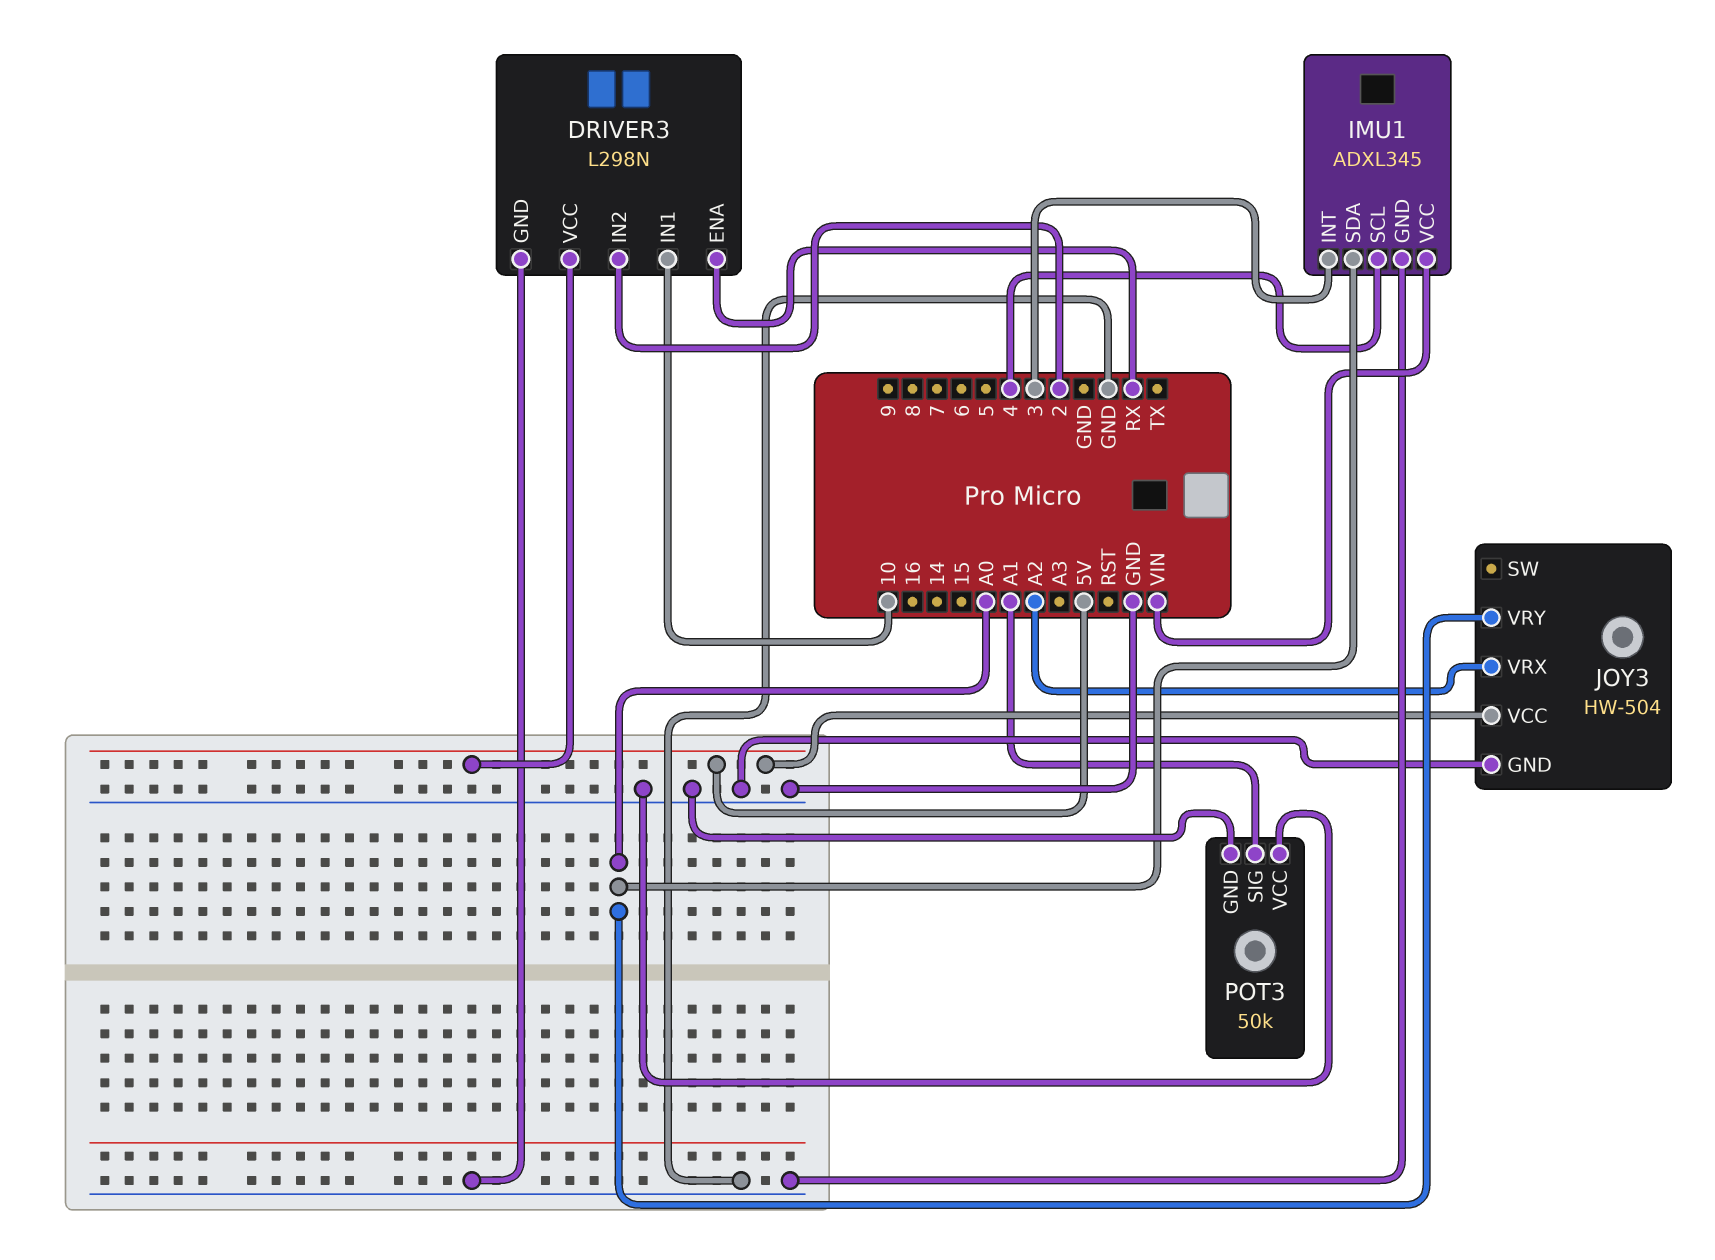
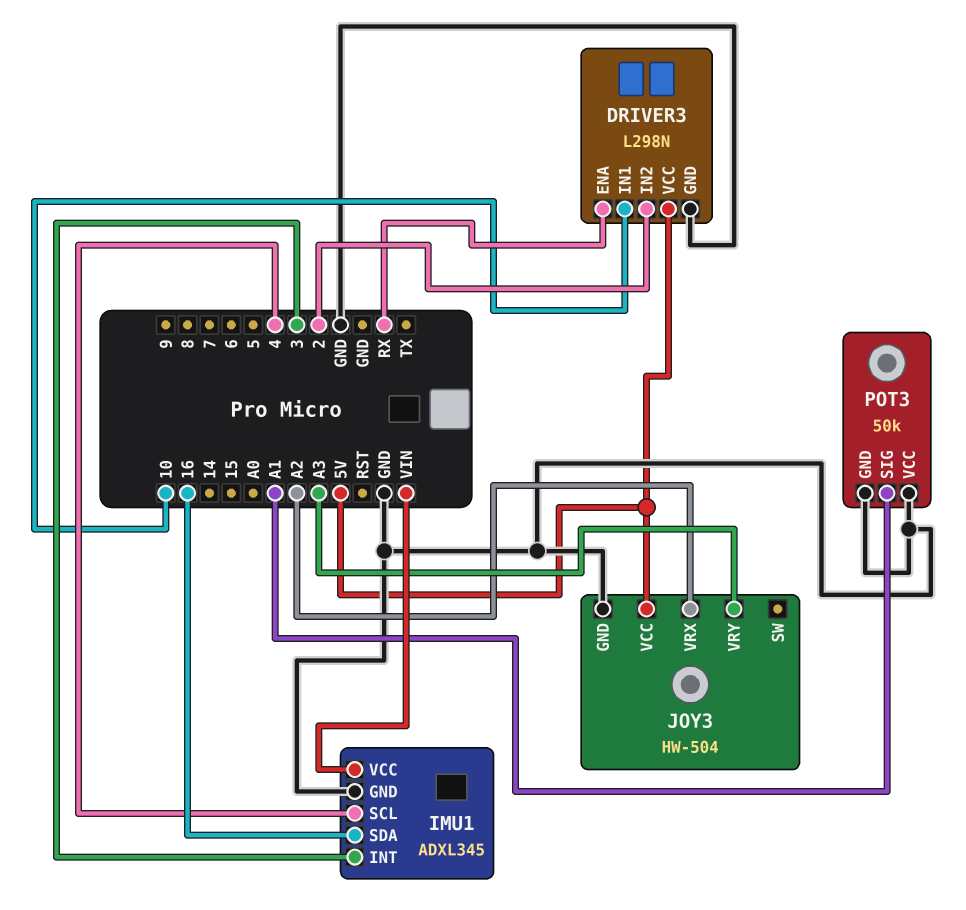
IMU1 pin SDA: A0 -> 16
JOY3 pin VRY: A0 -> A3

